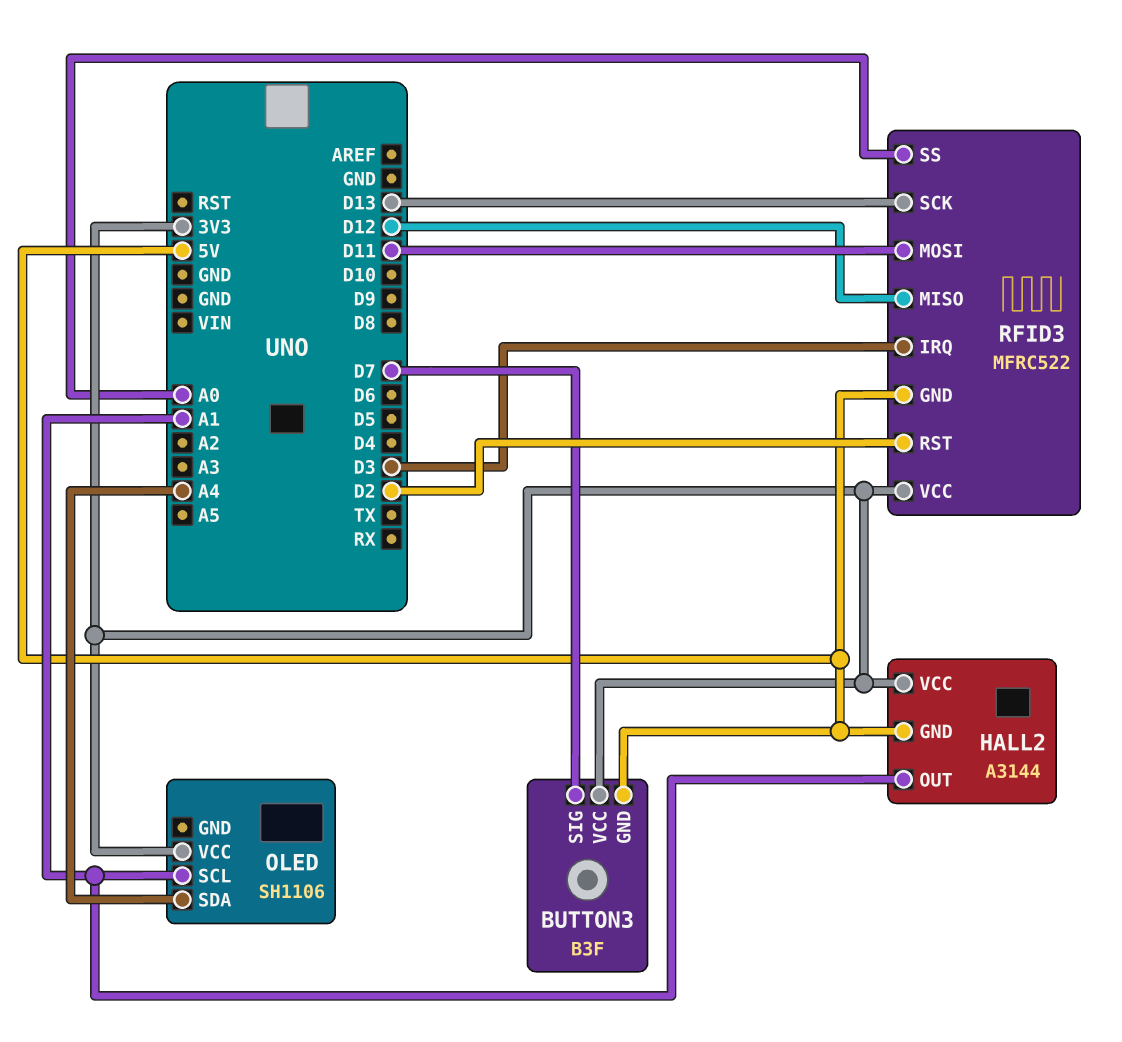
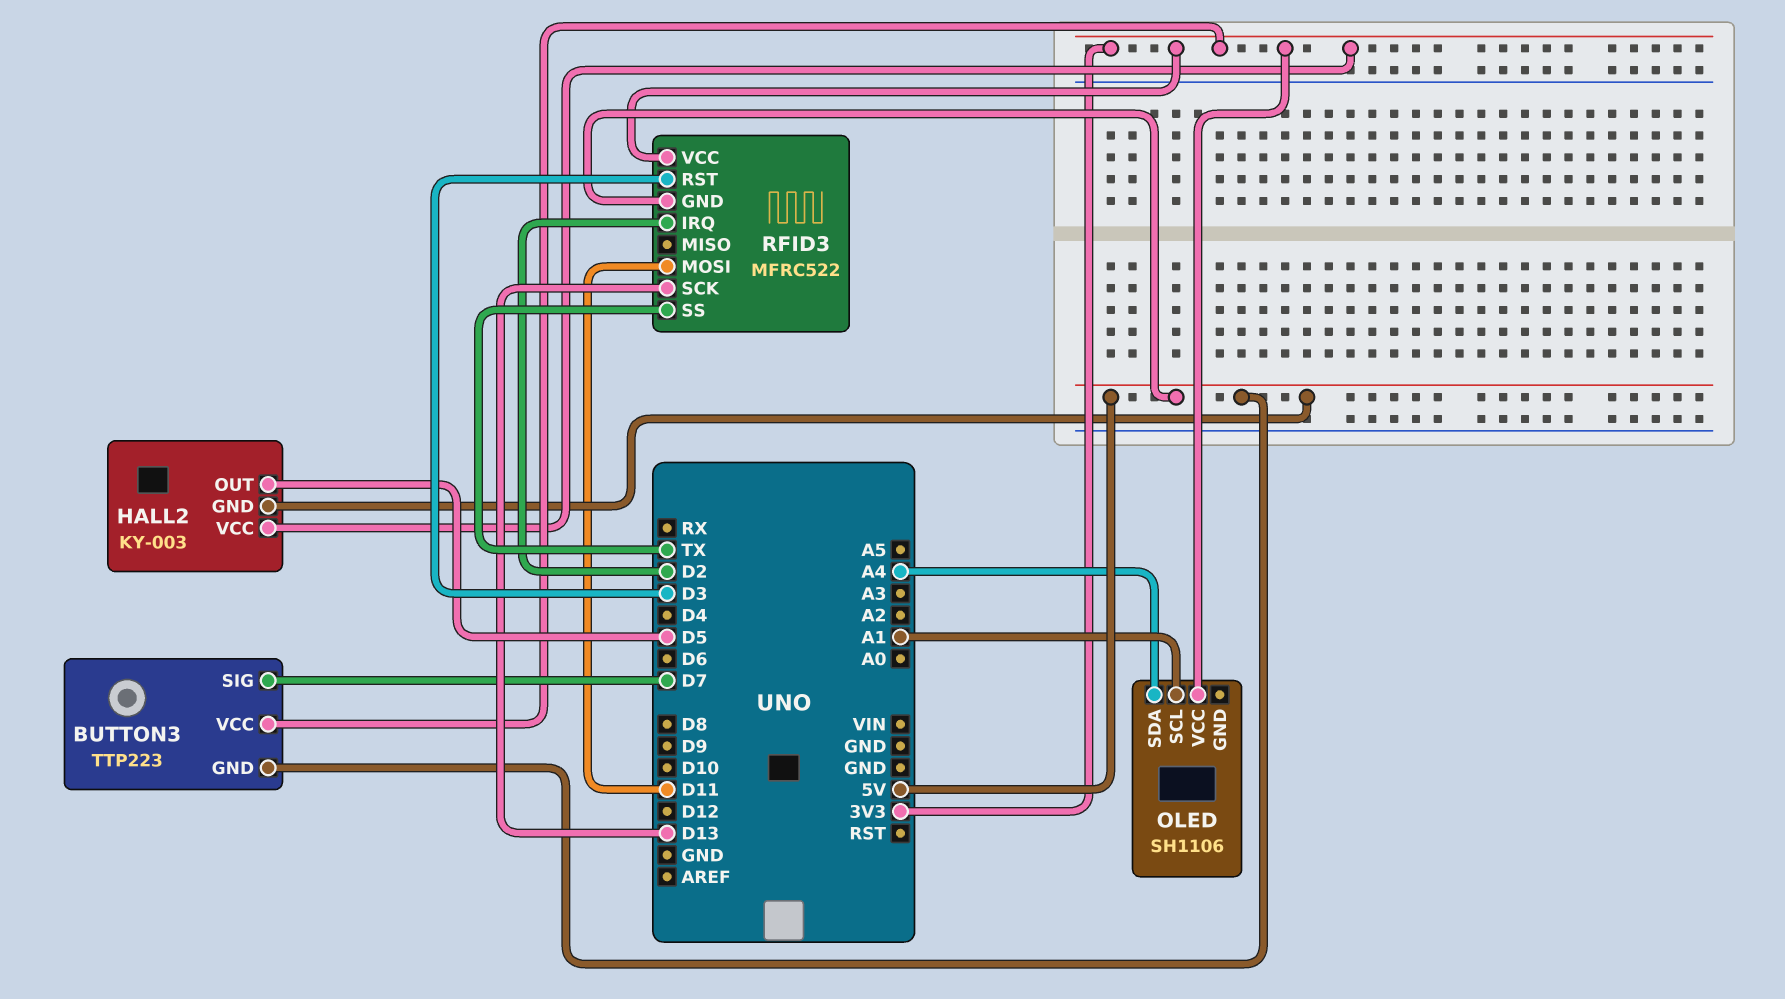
BUTTON3: B3F -> TTP223
HALL2: A3144 -> KY-003
HALL2 pin OUT: A1 -> D5
RFID3 pin IRQ: D3 -> D2
RFID3 pin MISO: D12 -> none
RFID3 pin RST: D2 -> D3
RFID3 pin SS: A0 -> TX

